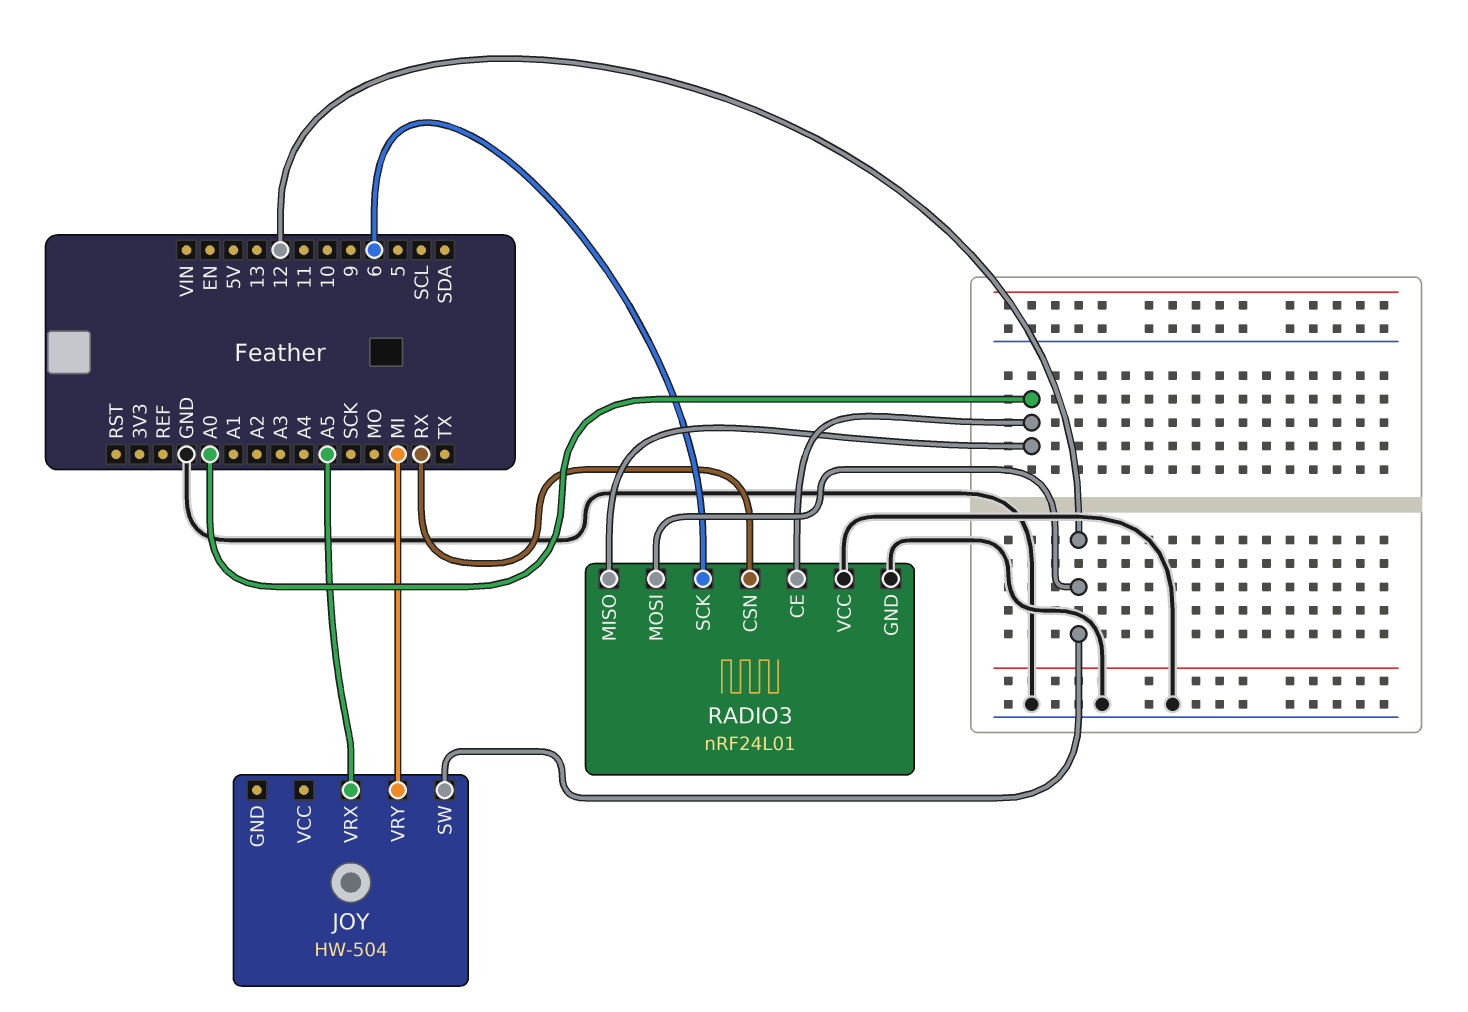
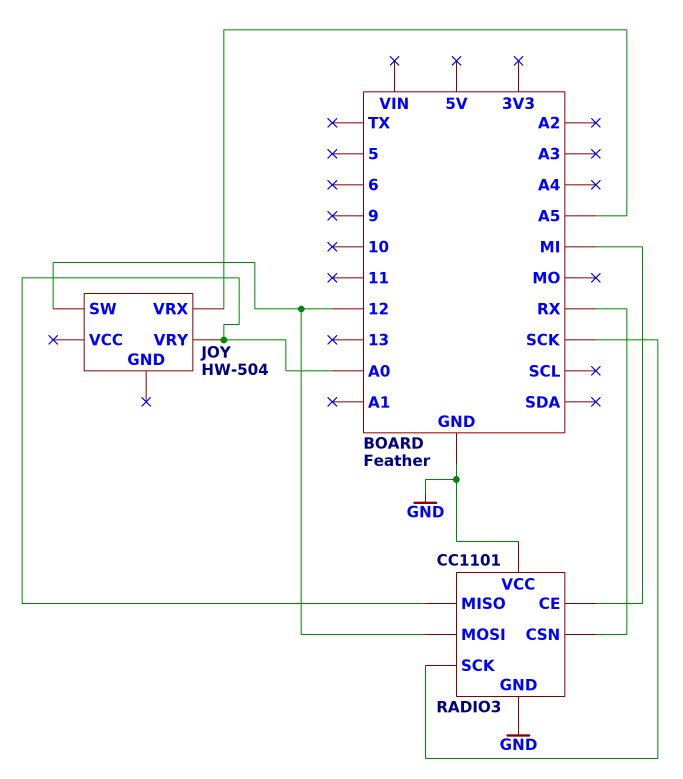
JOY pin VRY: MI -> A0
RADIO3: nRF24L01 -> CC1101
RADIO3 pin CE: A0 -> MI
RADIO3 pin SCK: 6 -> SCK

